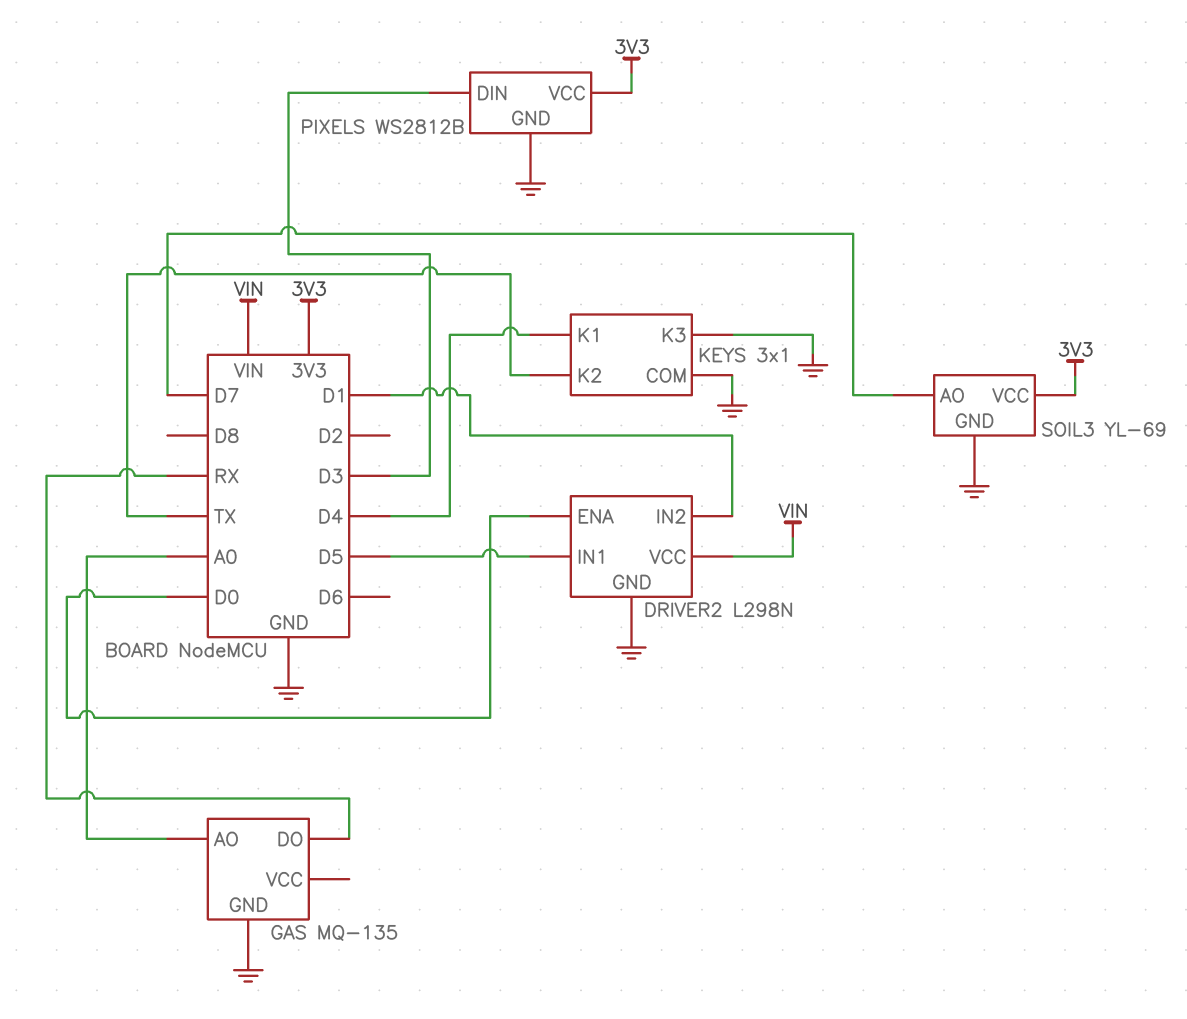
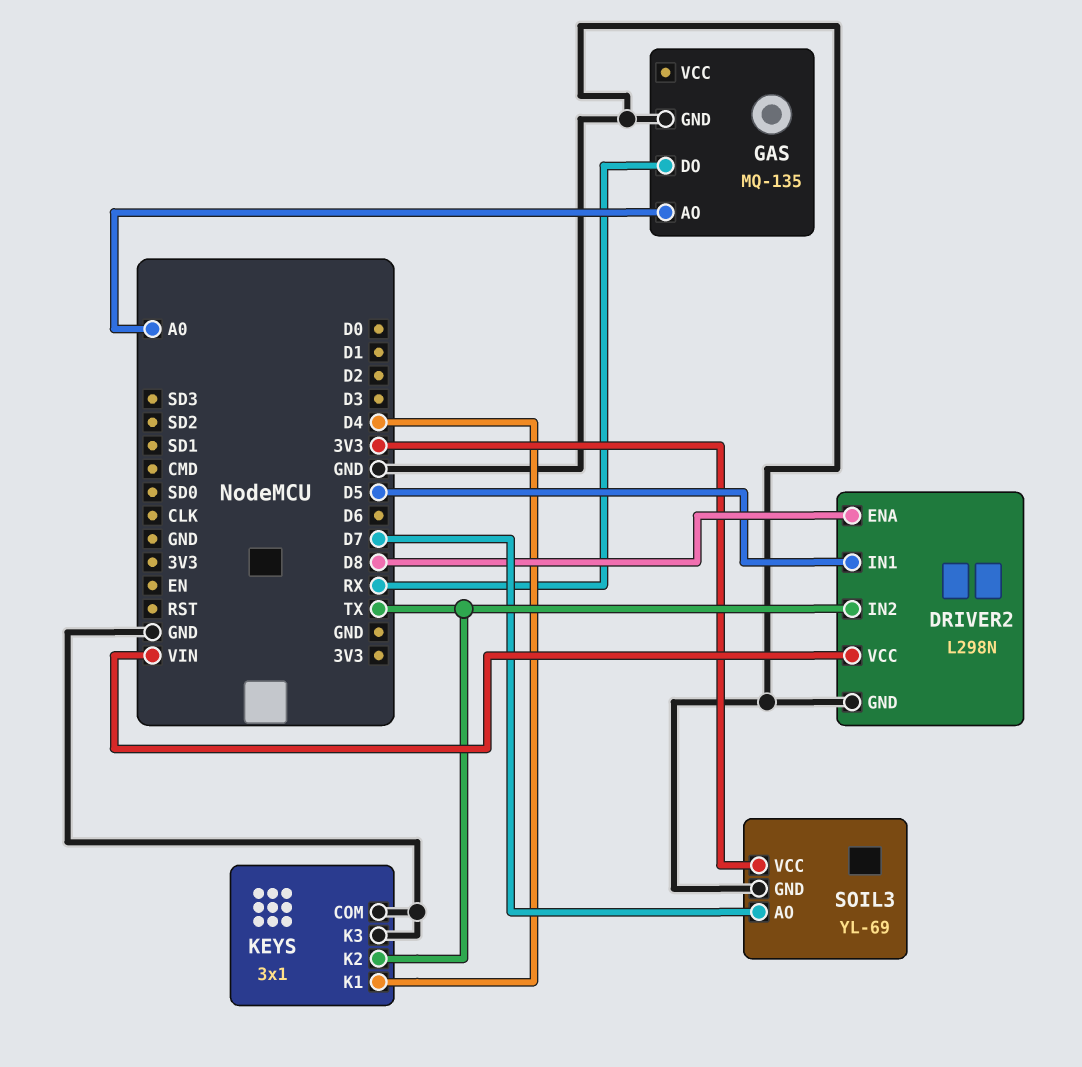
DRIVER2 pin ENA: D0 -> D8
DRIVER2 pin IN2: D1 -> TX
PIXELS: WS2812B -> none
PIXELS pin DIN: D3 -> none
PIXELS pin GND: GND -> none
PIXELS pin VCC: 3V3 -> none

